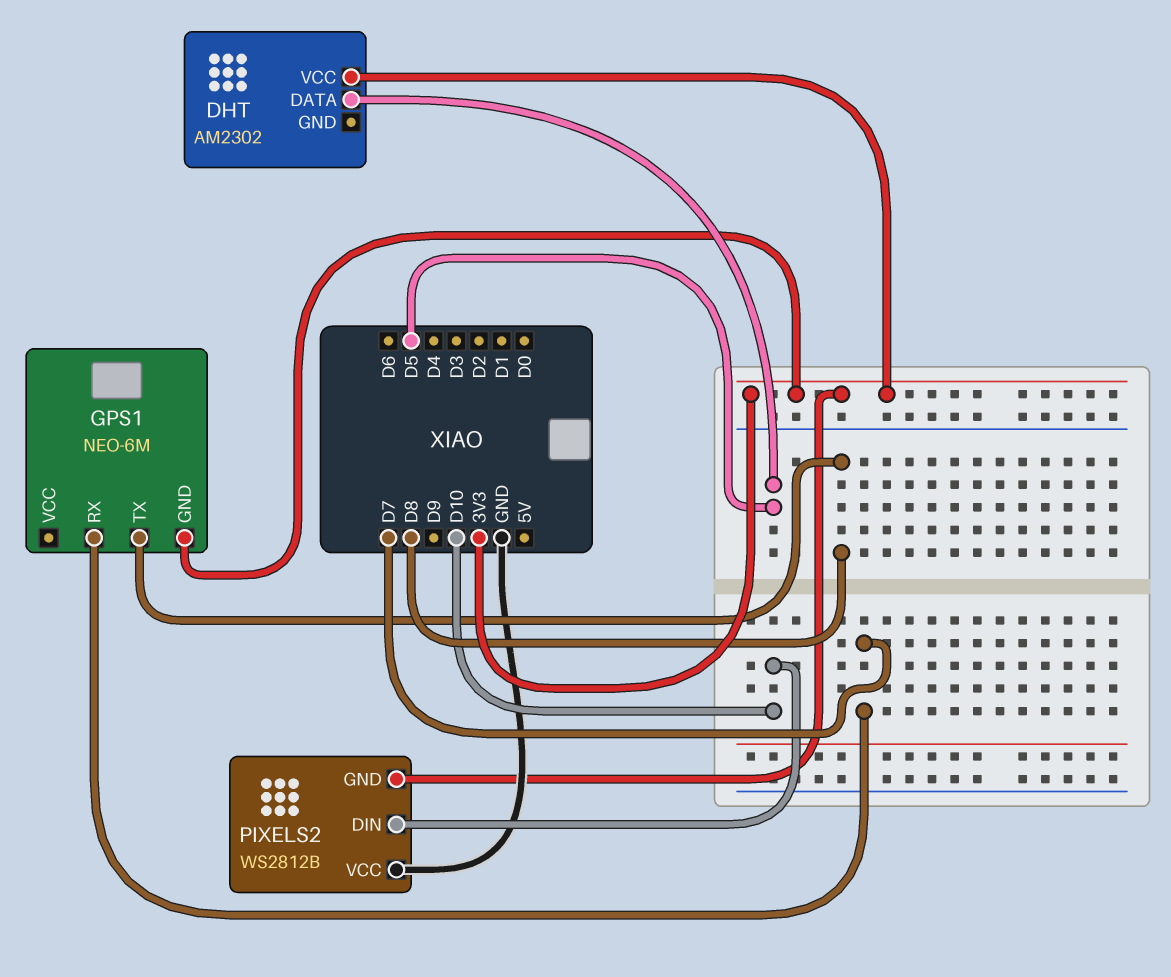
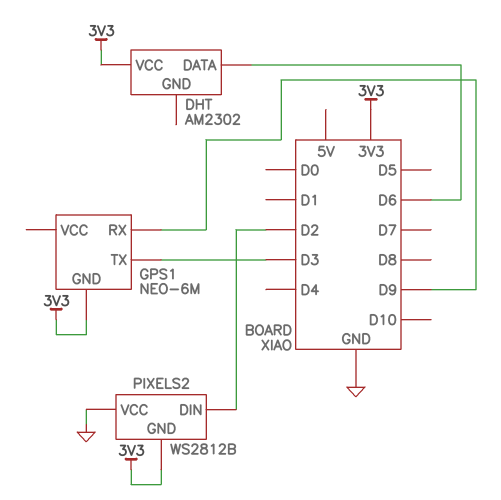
DHT pin DATA: D5 -> D6
GPS1 pin RX: D7 -> D9
GPS1 pin TX: D8 -> D3
PIXELS2 pin DIN: D10 -> D2

